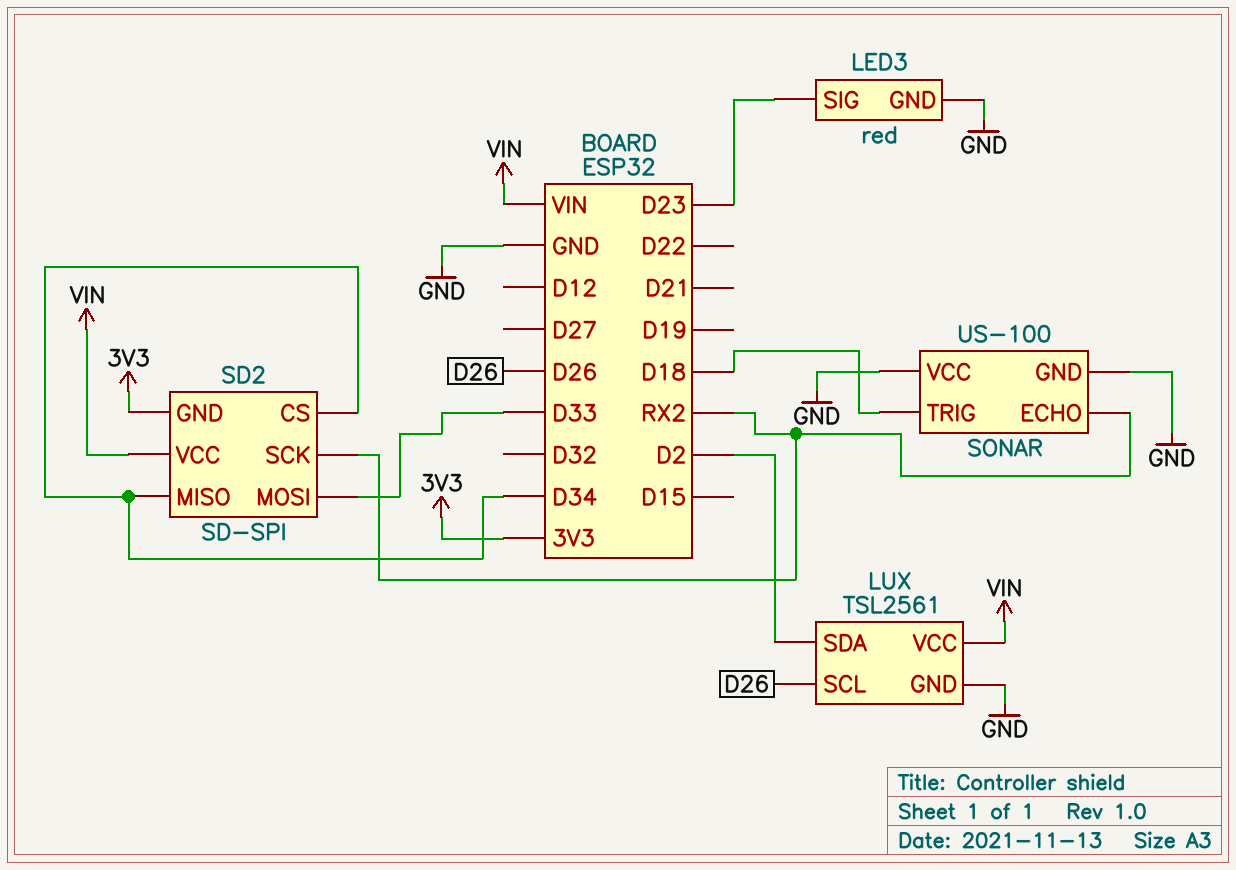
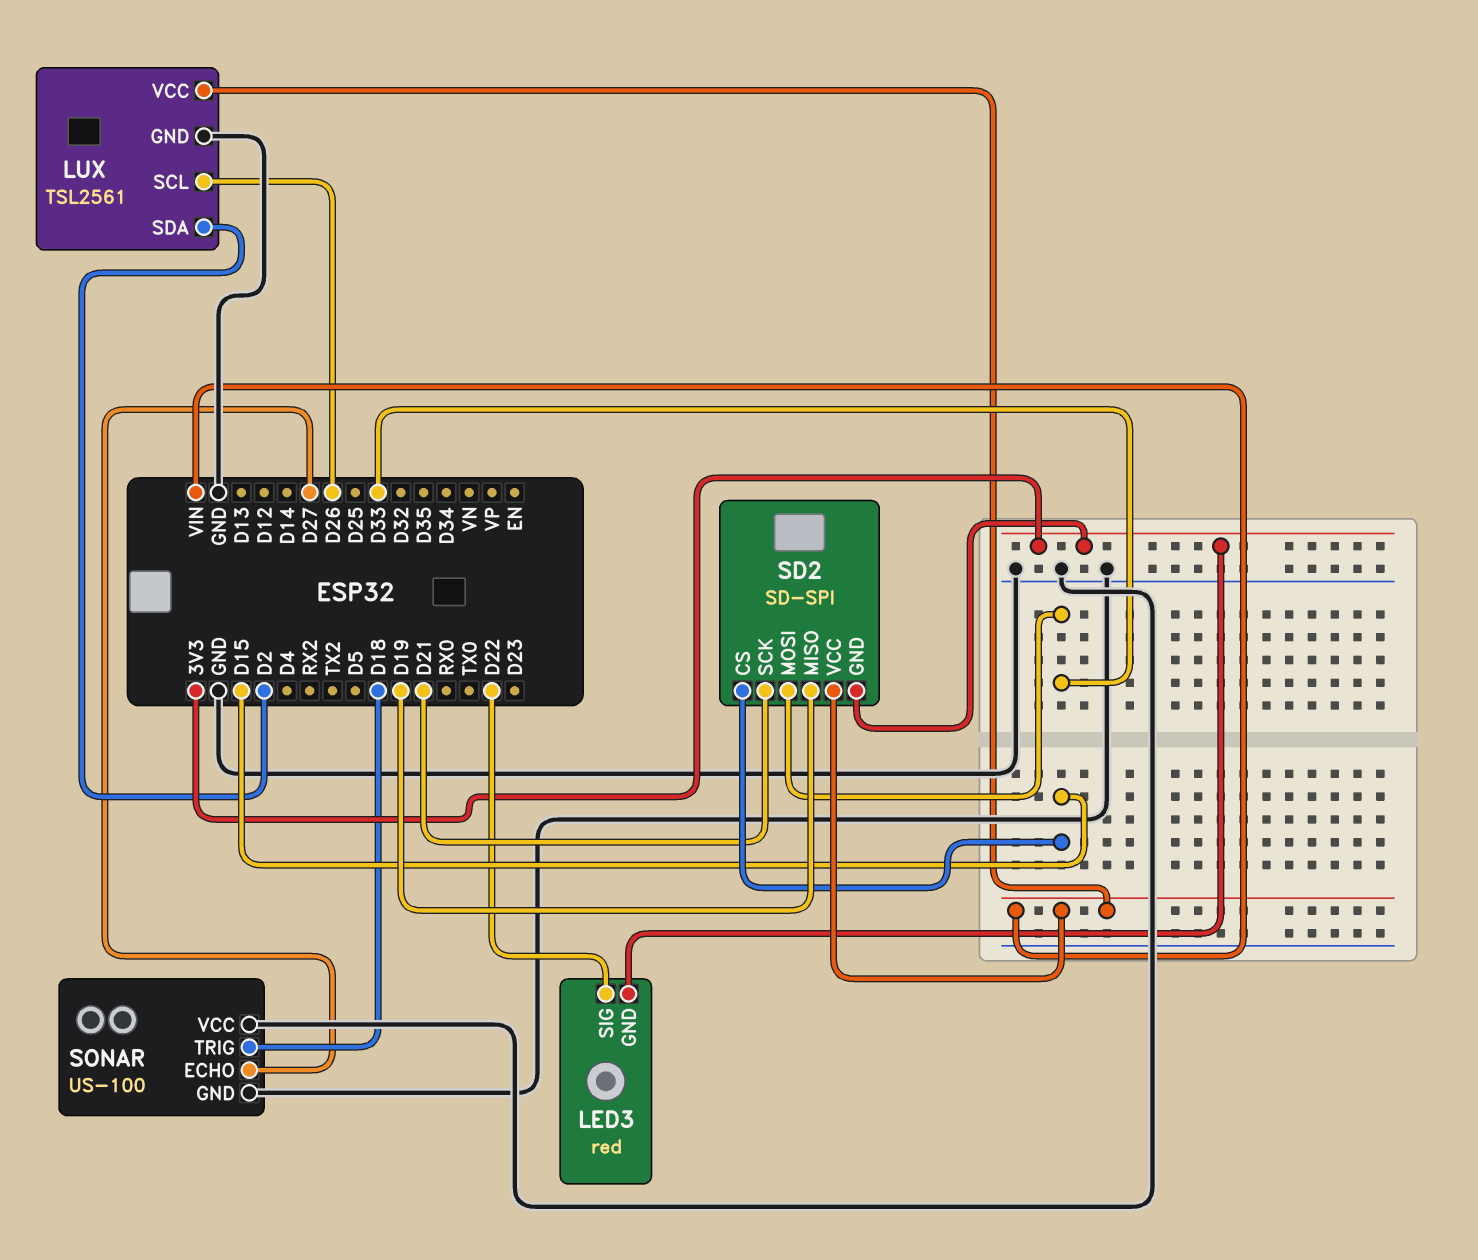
LED3 pin GND: GND -> 3V3
LED3 pin SIG: D23 -> D22
SD2 pin CS: D34 -> D15
SD2 pin MISO: D34 -> D19
SD2 pin SCK: RX2 -> D21
SONAR pin ECHO: RX2 -> D27

